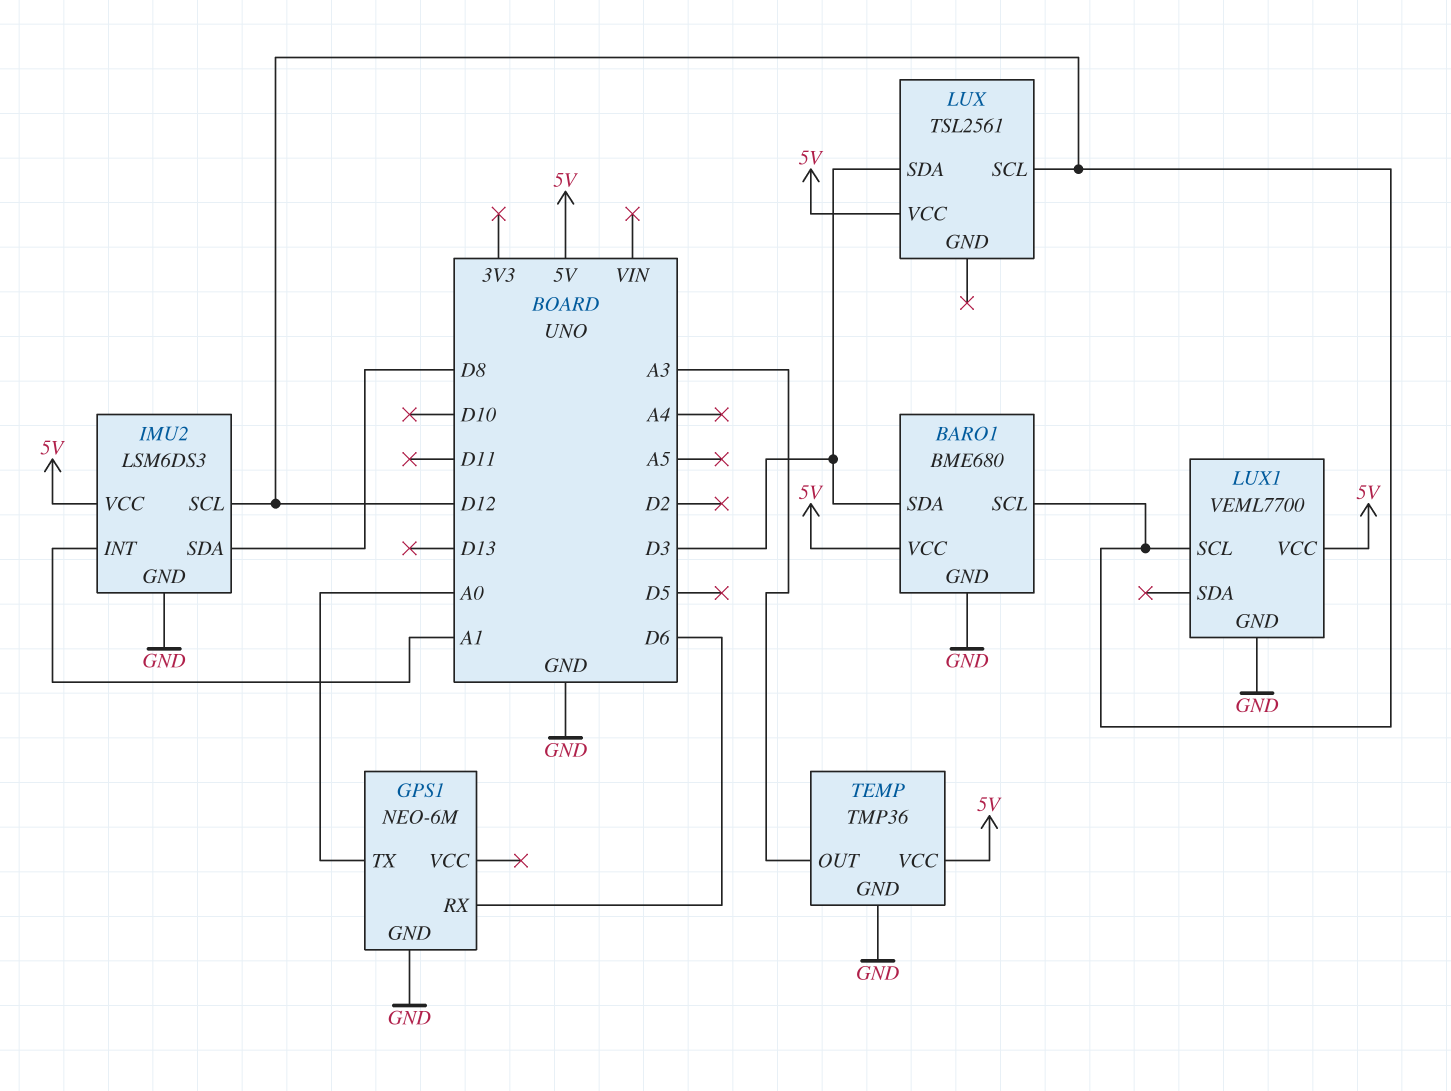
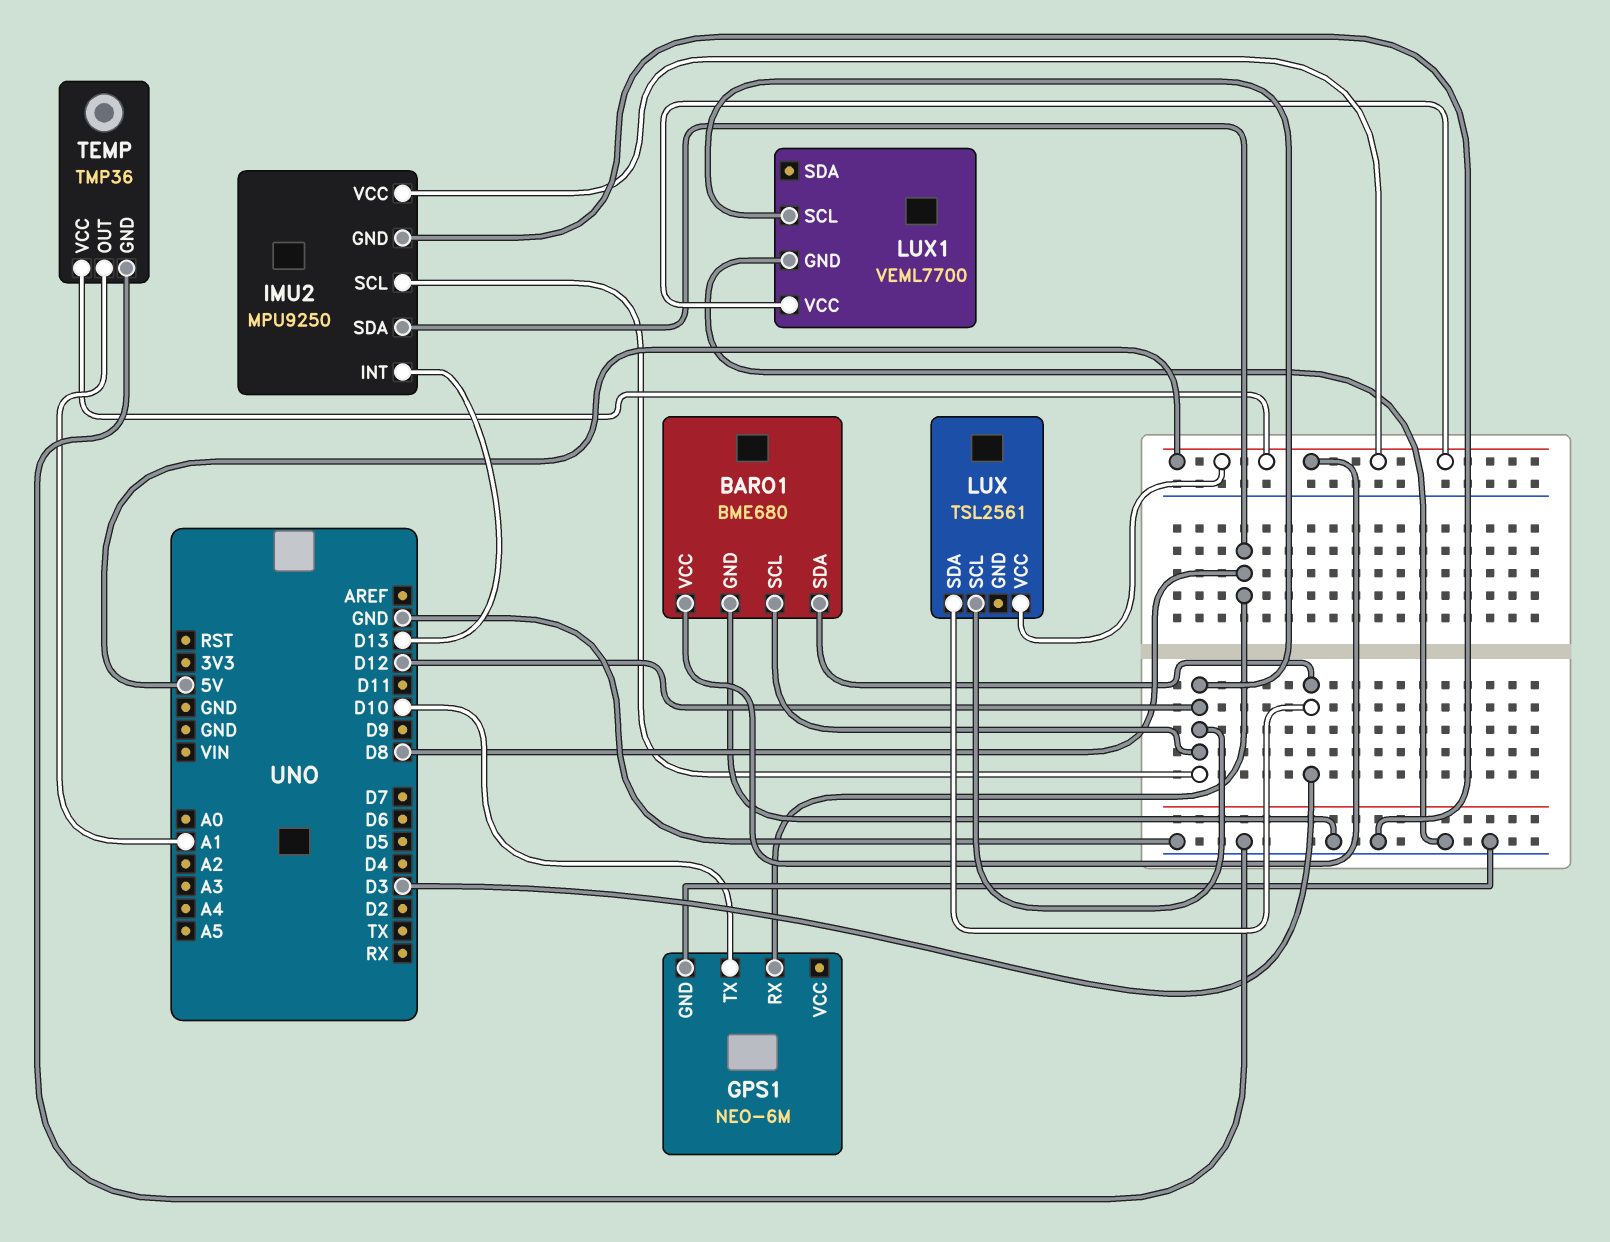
GPS1 pin RX: D6 -> D8
GPS1 pin TX: A0 -> D10
IMU2: LSM6DS3 -> MPU9250
IMU2 pin INT: A1 -> D13
TEMP pin OUT: A3 -> A1

